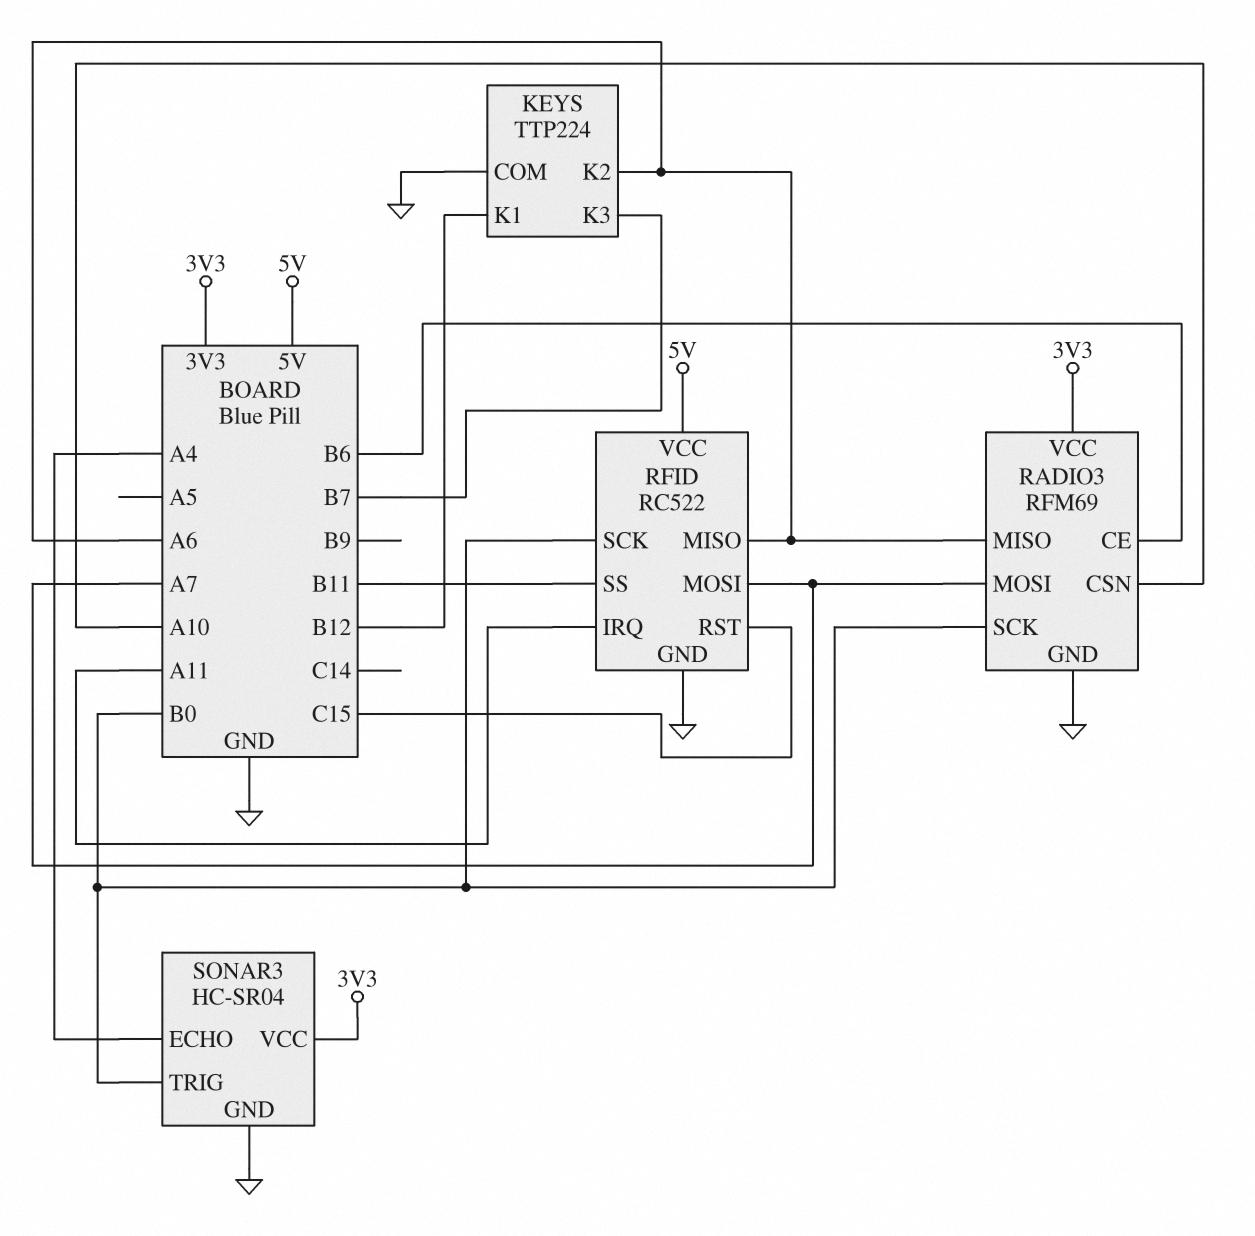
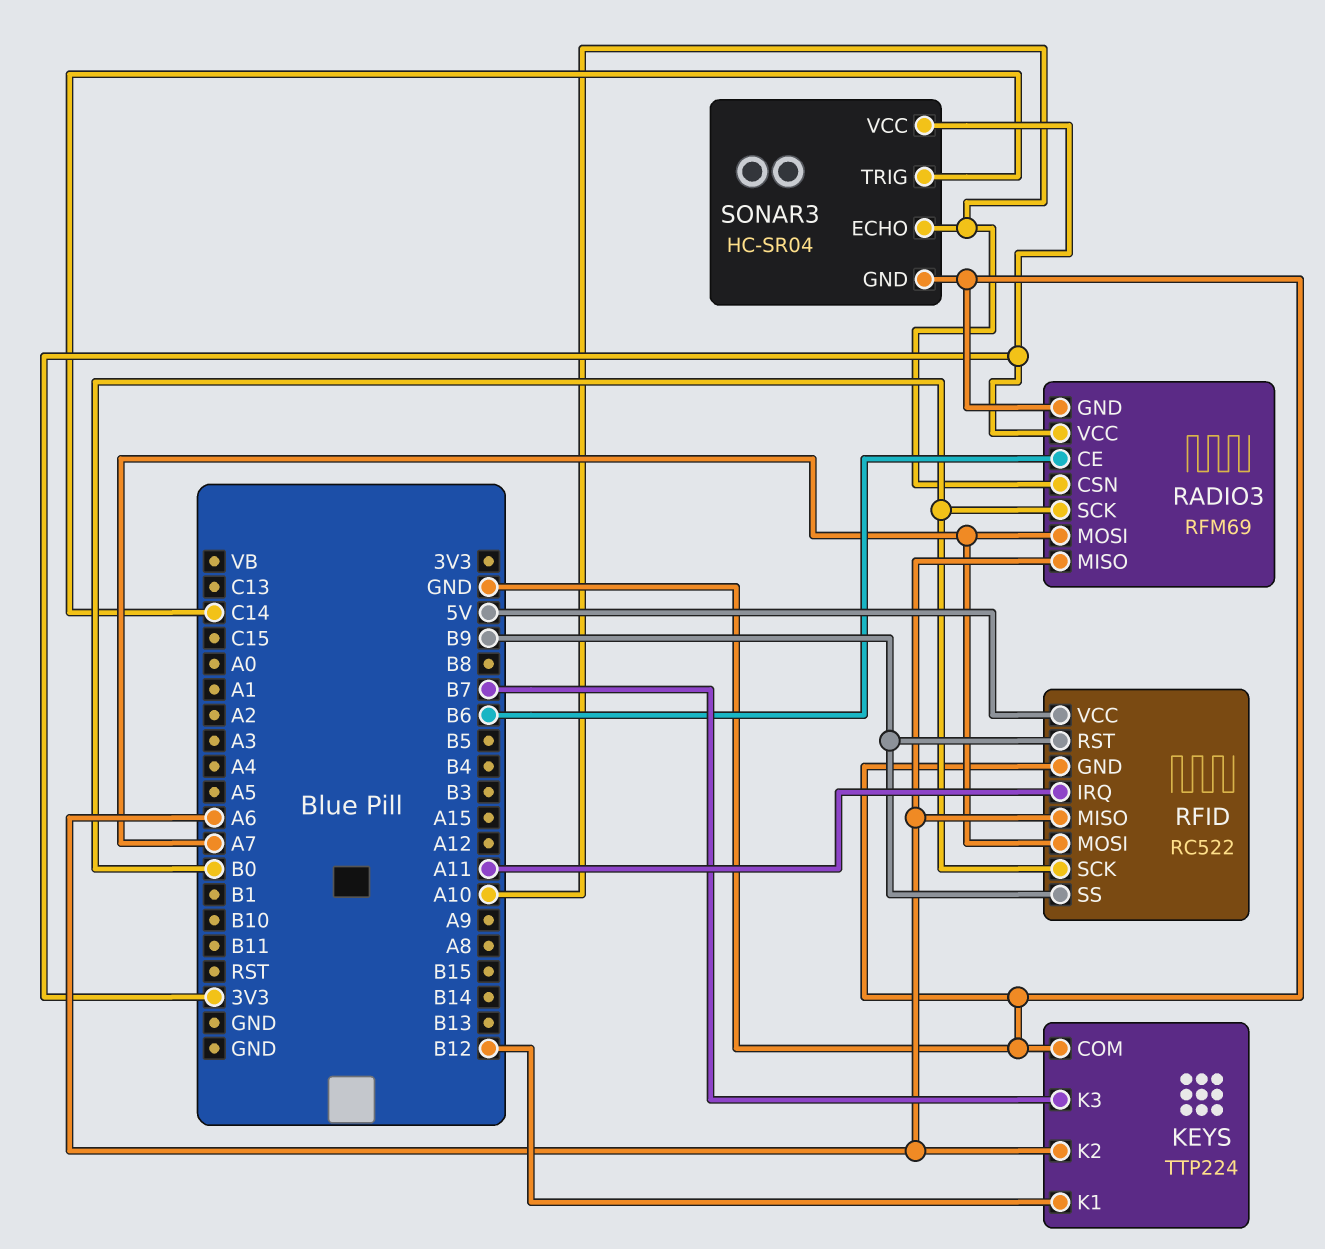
RFID pin RST: C15 -> B9
RFID pin SS: B11 -> B9
SONAR3 pin ECHO: A4 -> A10
SONAR3 pin TRIG: B0 -> C14

